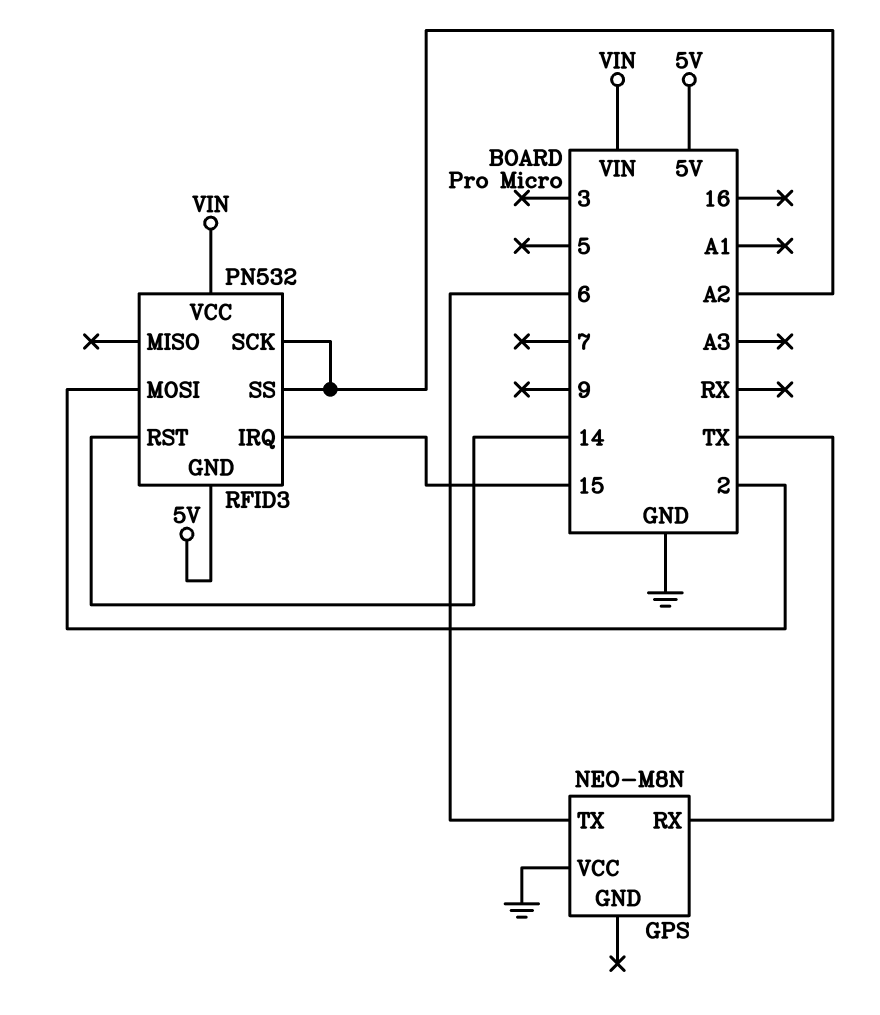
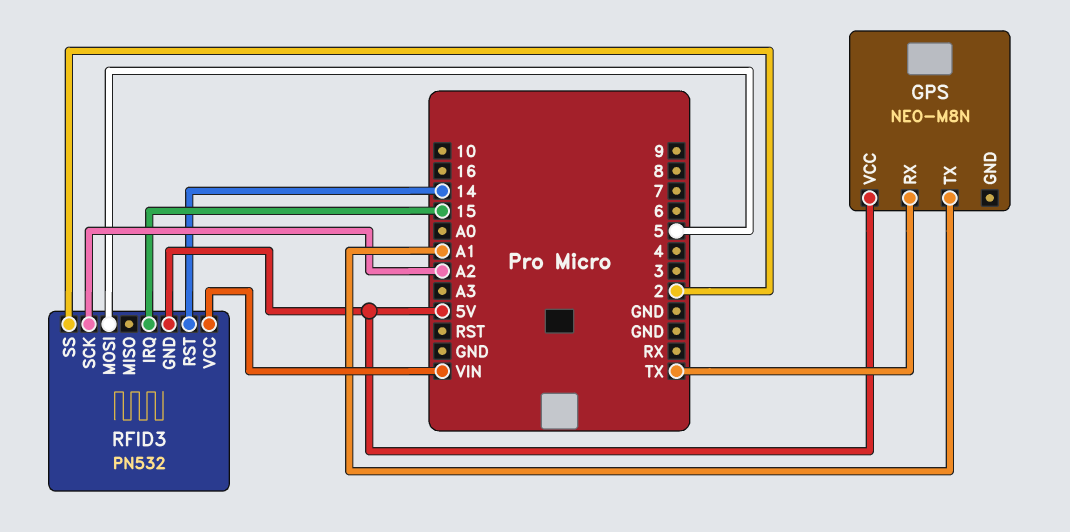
GPS pin TX: 6 -> A1
GPS pin VCC: GND -> 5V
RFID3 pin MOSI: 2 -> 5
RFID3 pin SS: A2 -> 2

